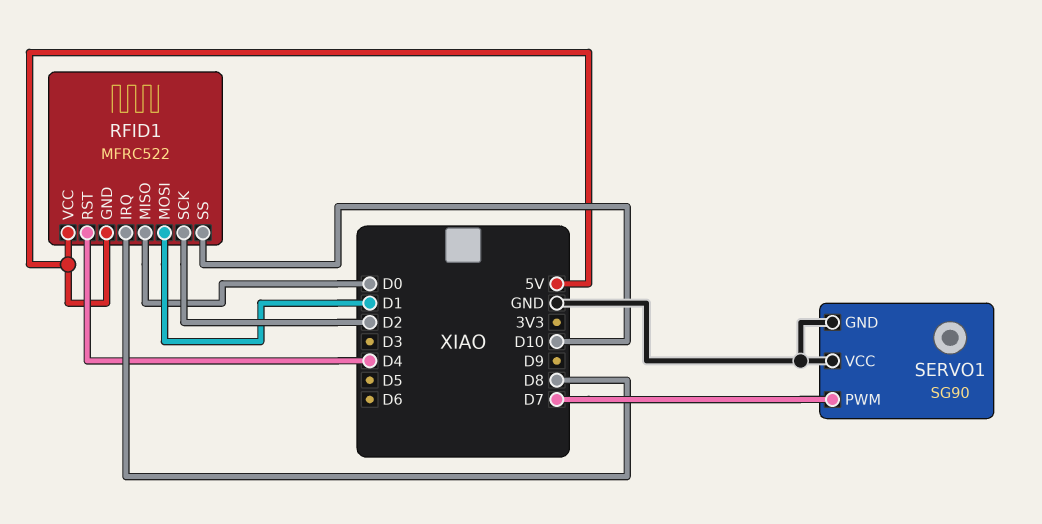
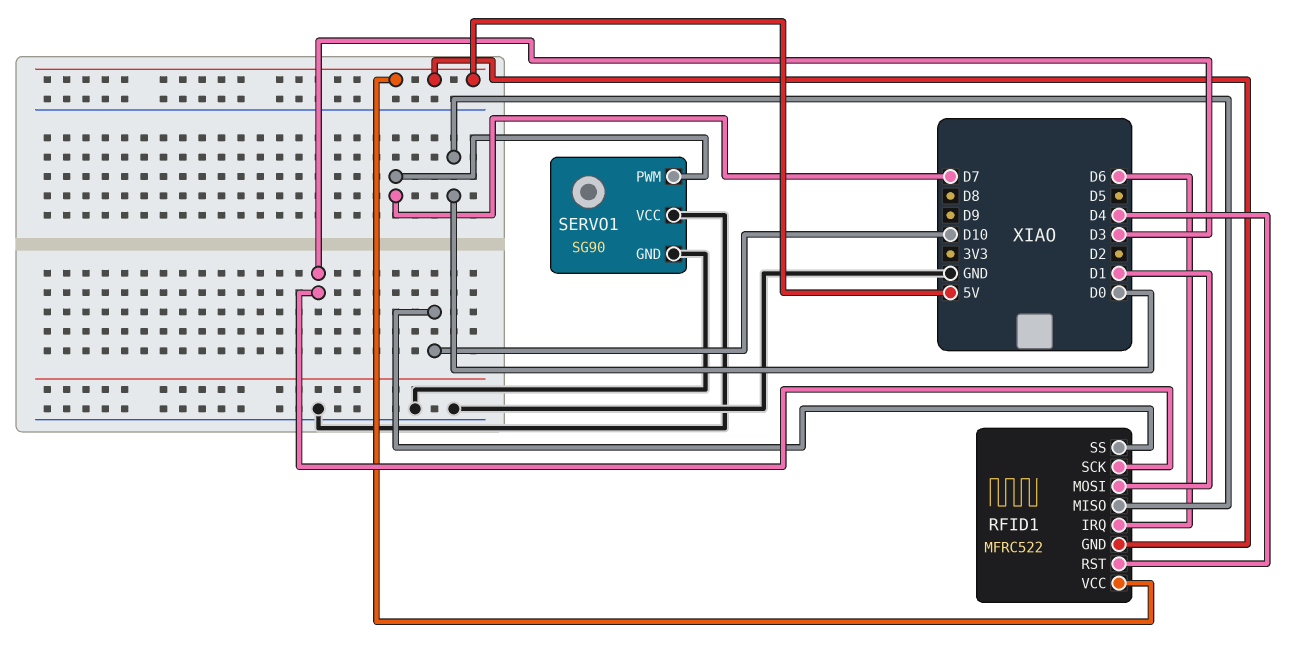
RFID1 pin IRQ: D8 -> D6
RFID1 pin SCK: D2 -> D3

